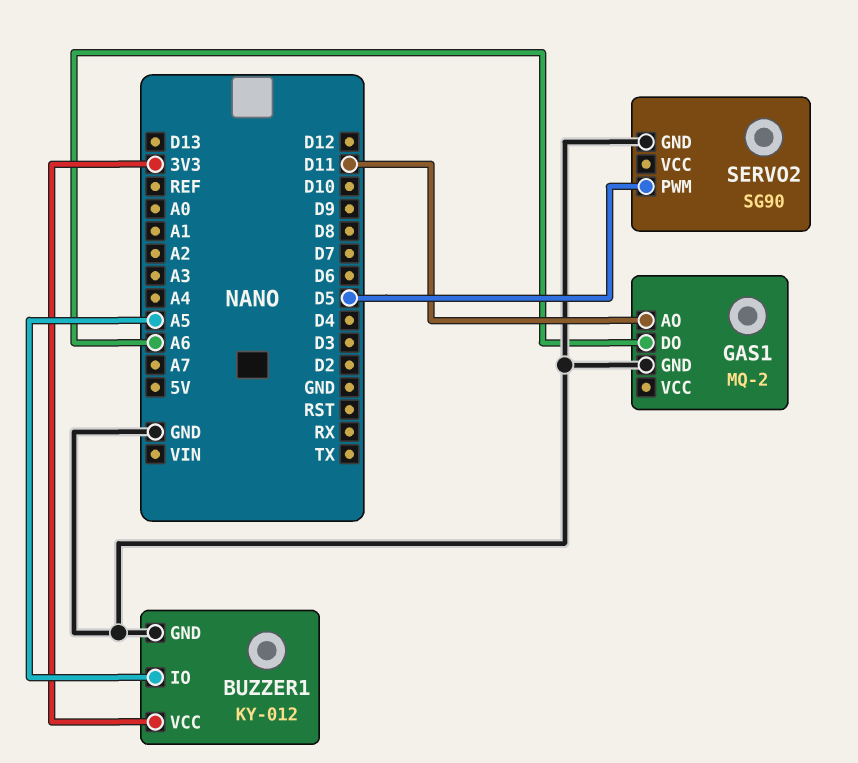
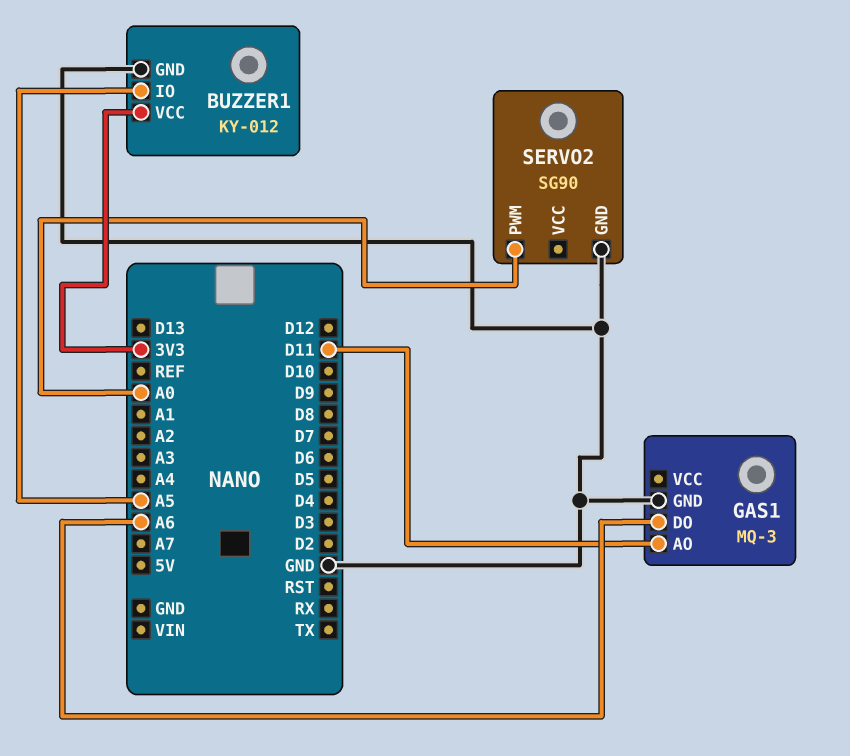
GAS1: MQ-2 -> MQ-3
SERVO2 pin PWM: D5 -> A0

